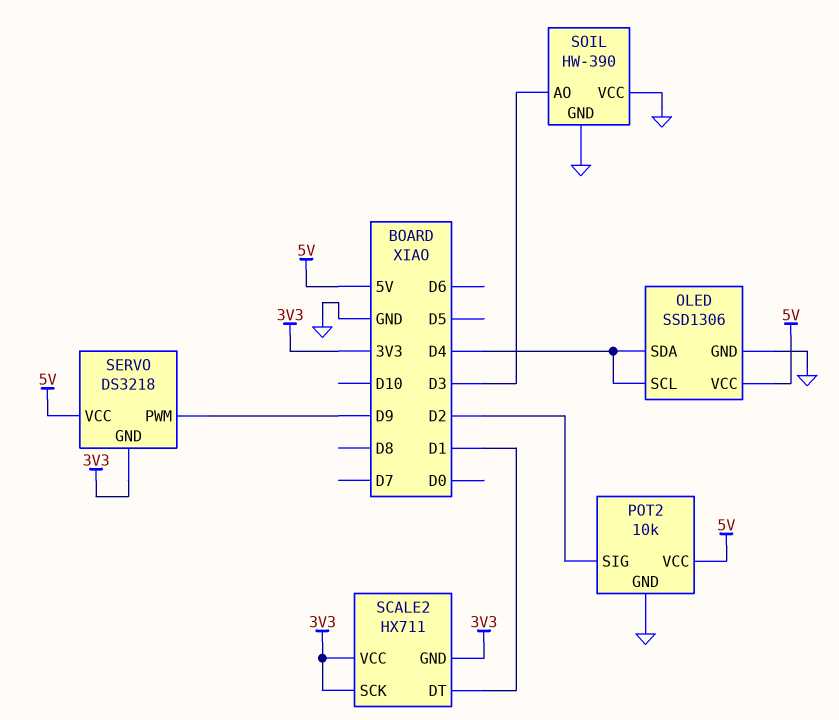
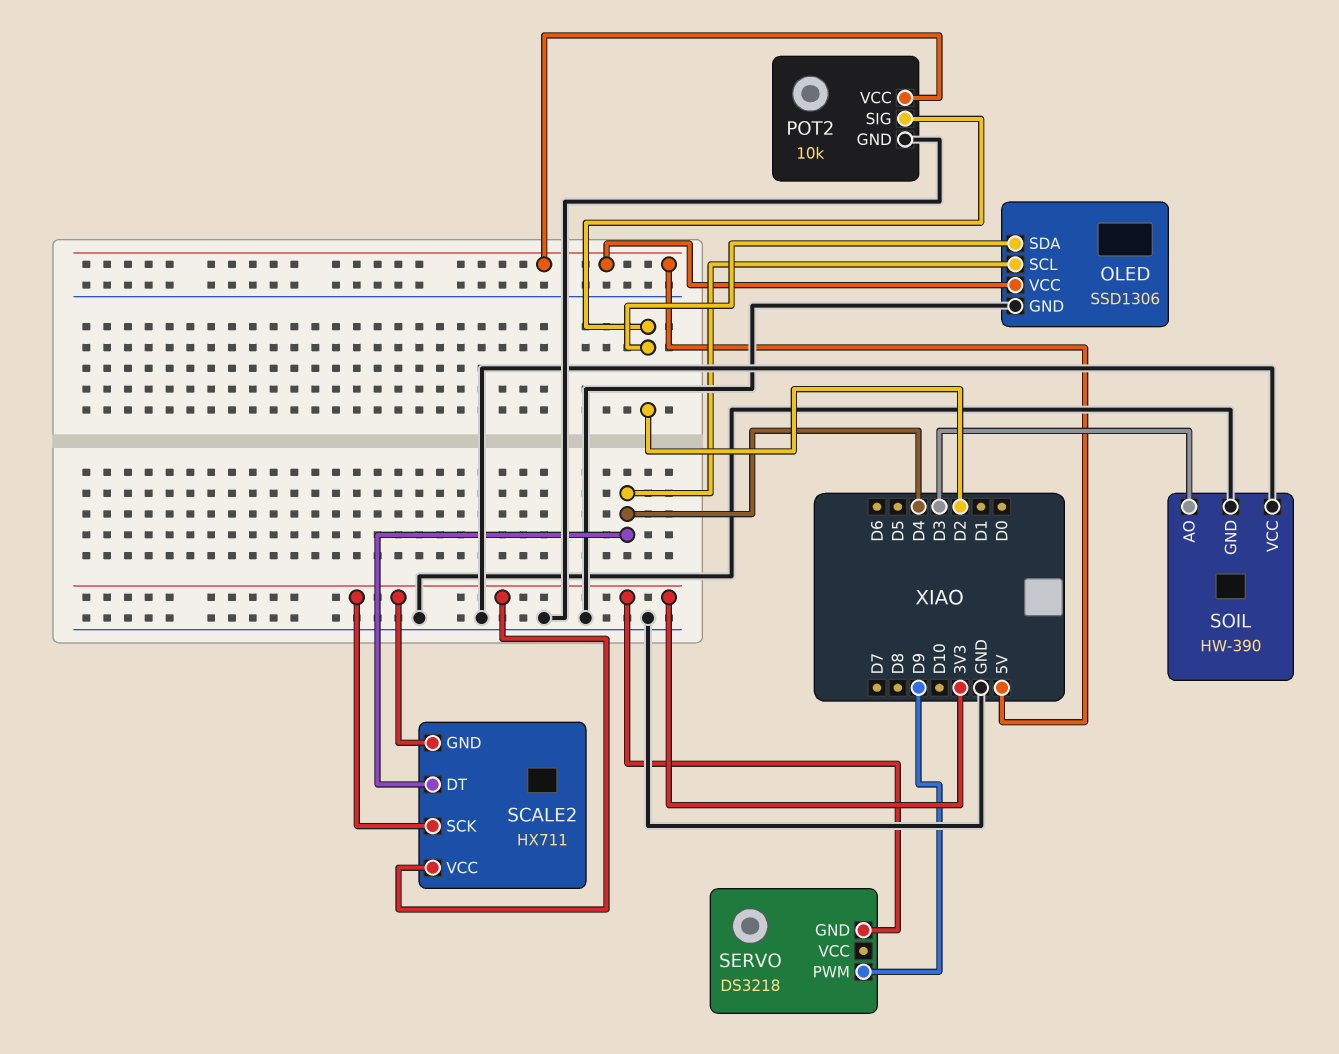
OLED pin SDA: D4 -> D2
SCALE2 pin DT: D1 -> D4
SERVO pin VCC: 5V -> none

